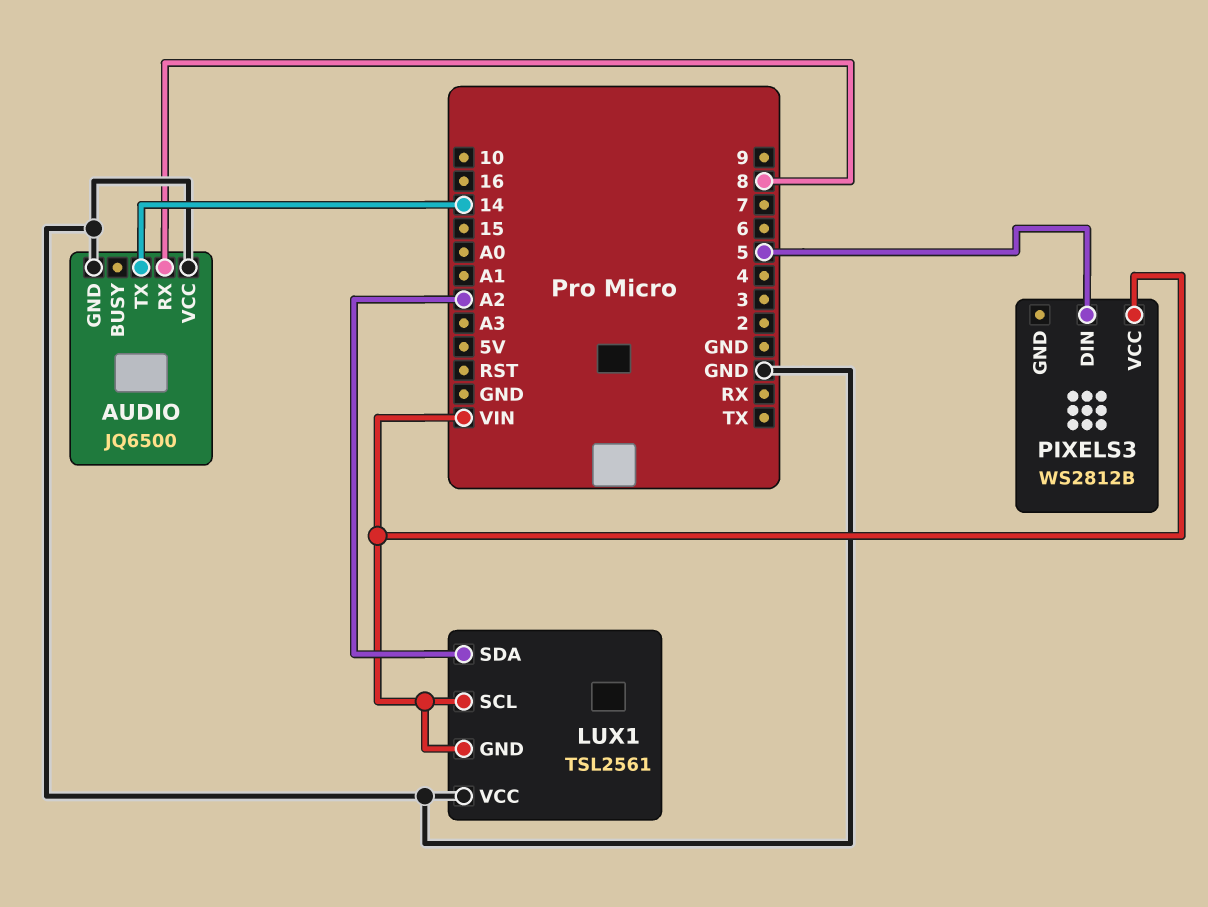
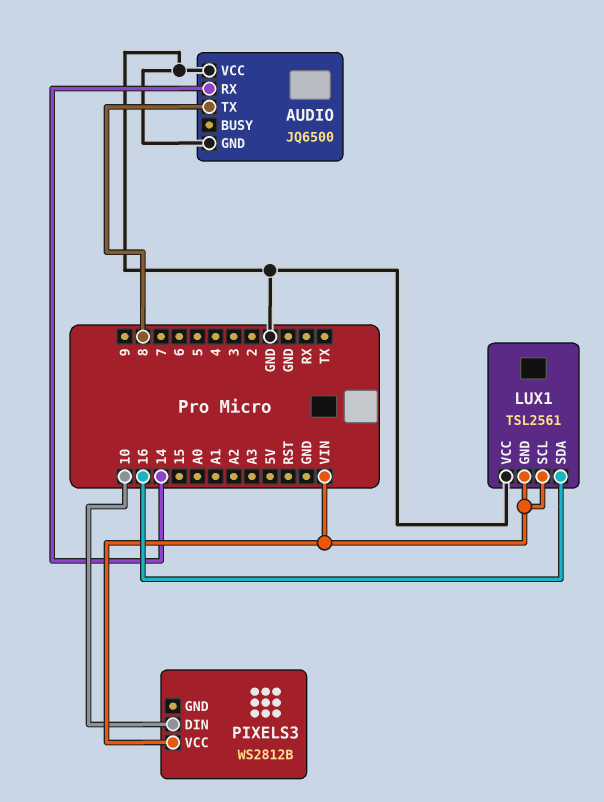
AUDIO pin RX: 8 -> 14
AUDIO pin TX: 14 -> 8
LUX1 pin SDA: A2 -> 16
PIXELS3 pin DIN: 5 -> 10

